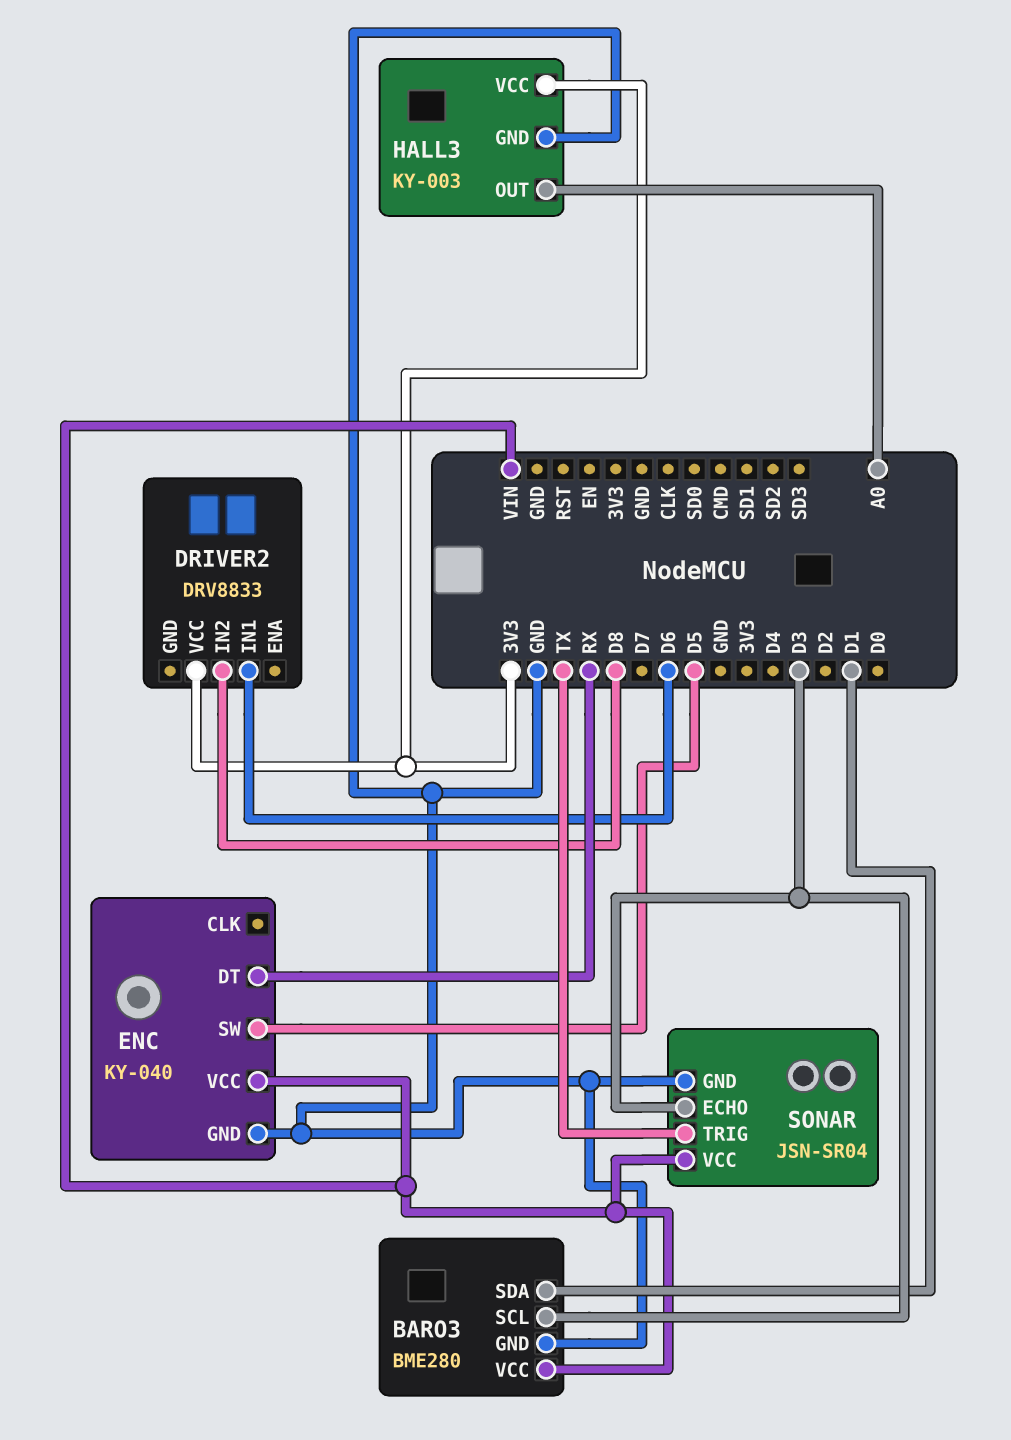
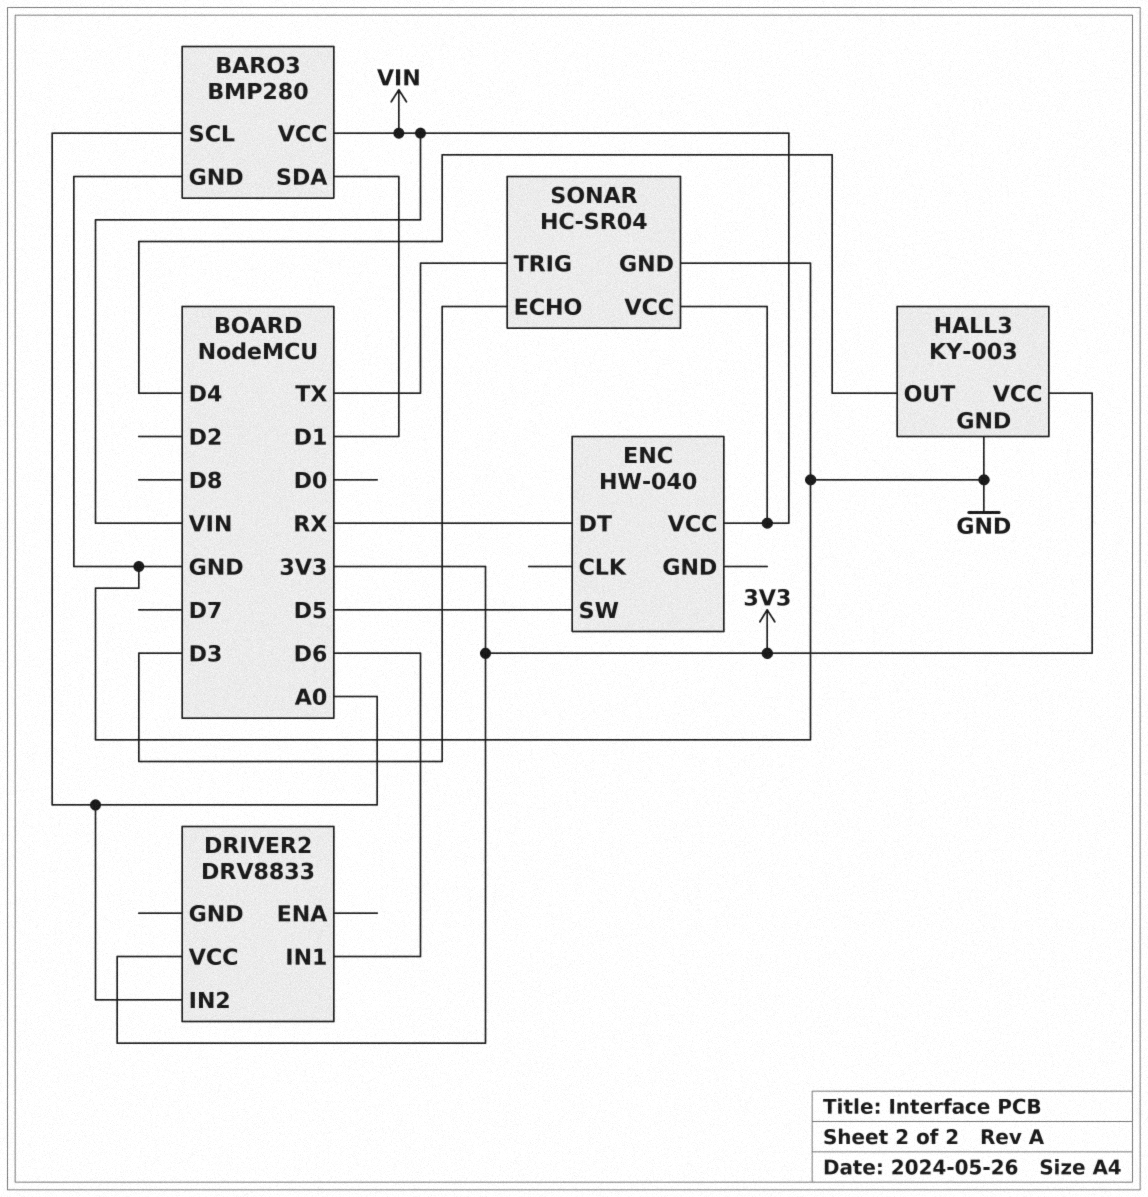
BARO3: BME280 -> BMP280
BARO3 pin SCL: D3 -> A0
DRIVER2 pin IN2: D8 -> A0
ENC: KY-040 -> HW-040
ENC pin GND: GND -> none
HALL3 pin OUT: A0 -> D4
SONAR: JSN-SR04 -> HC-SR04

